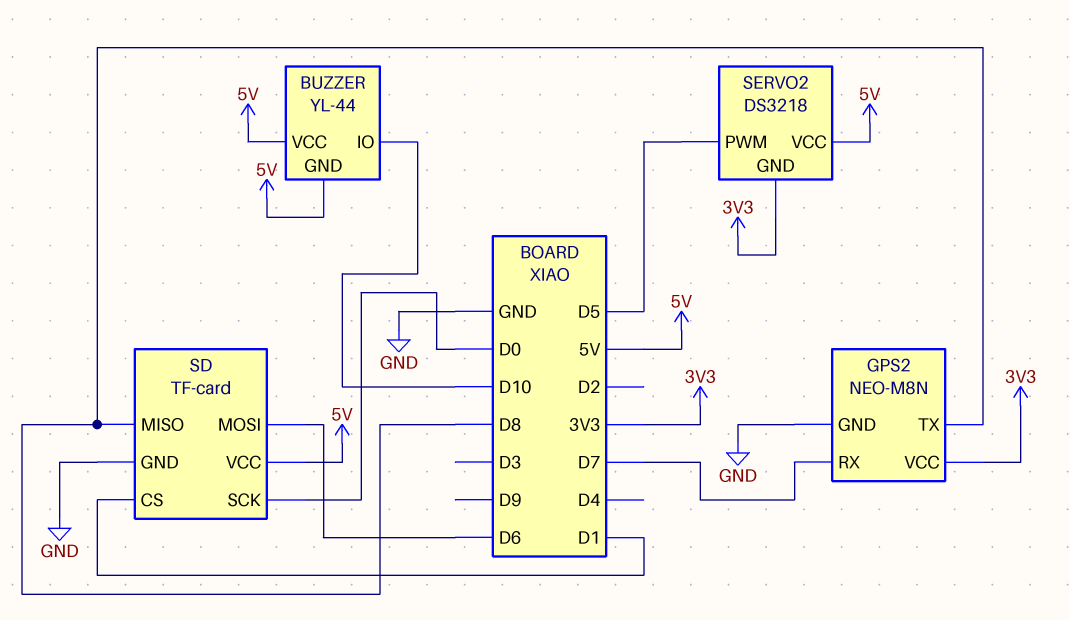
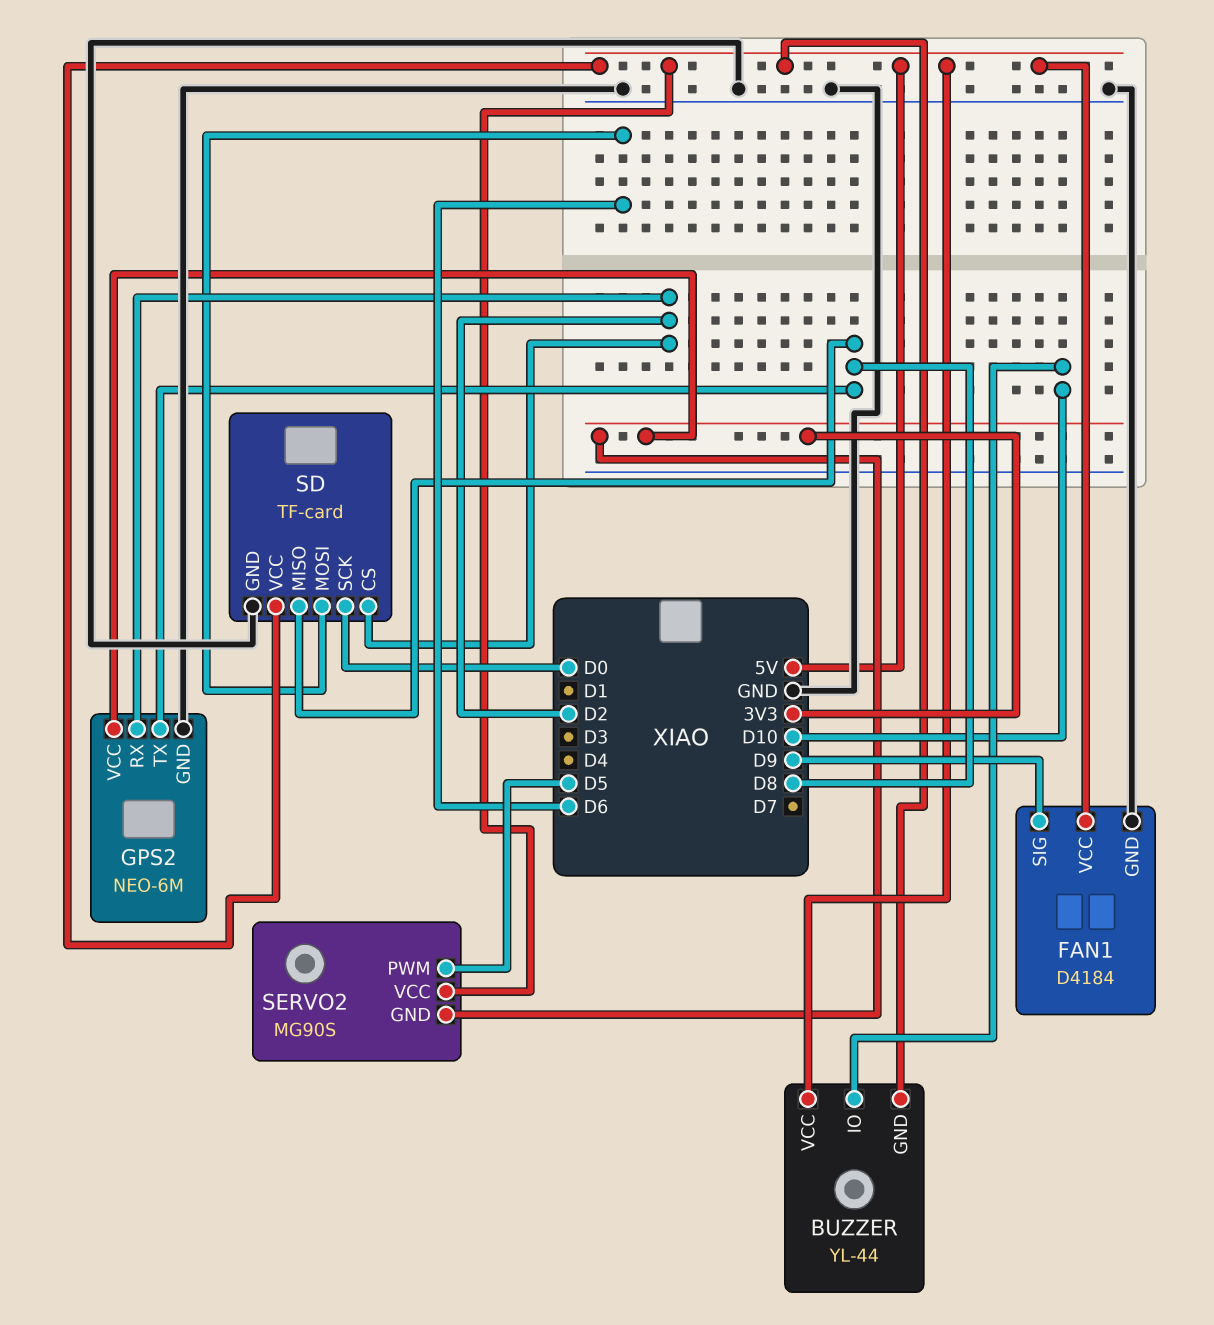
FAN1: none -> D4184
FAN1 pin GND: none -> GND
FAN1 pin SIG: none -> D9
FAN1 pin VCC: none -> 5V
GPS2: NEO-M8N -> NEO-6M
GPS2 pin RX: D7 -> D2
SD pin CS: D1 -> D2
SERVO2: DS3218 -> MG90S

